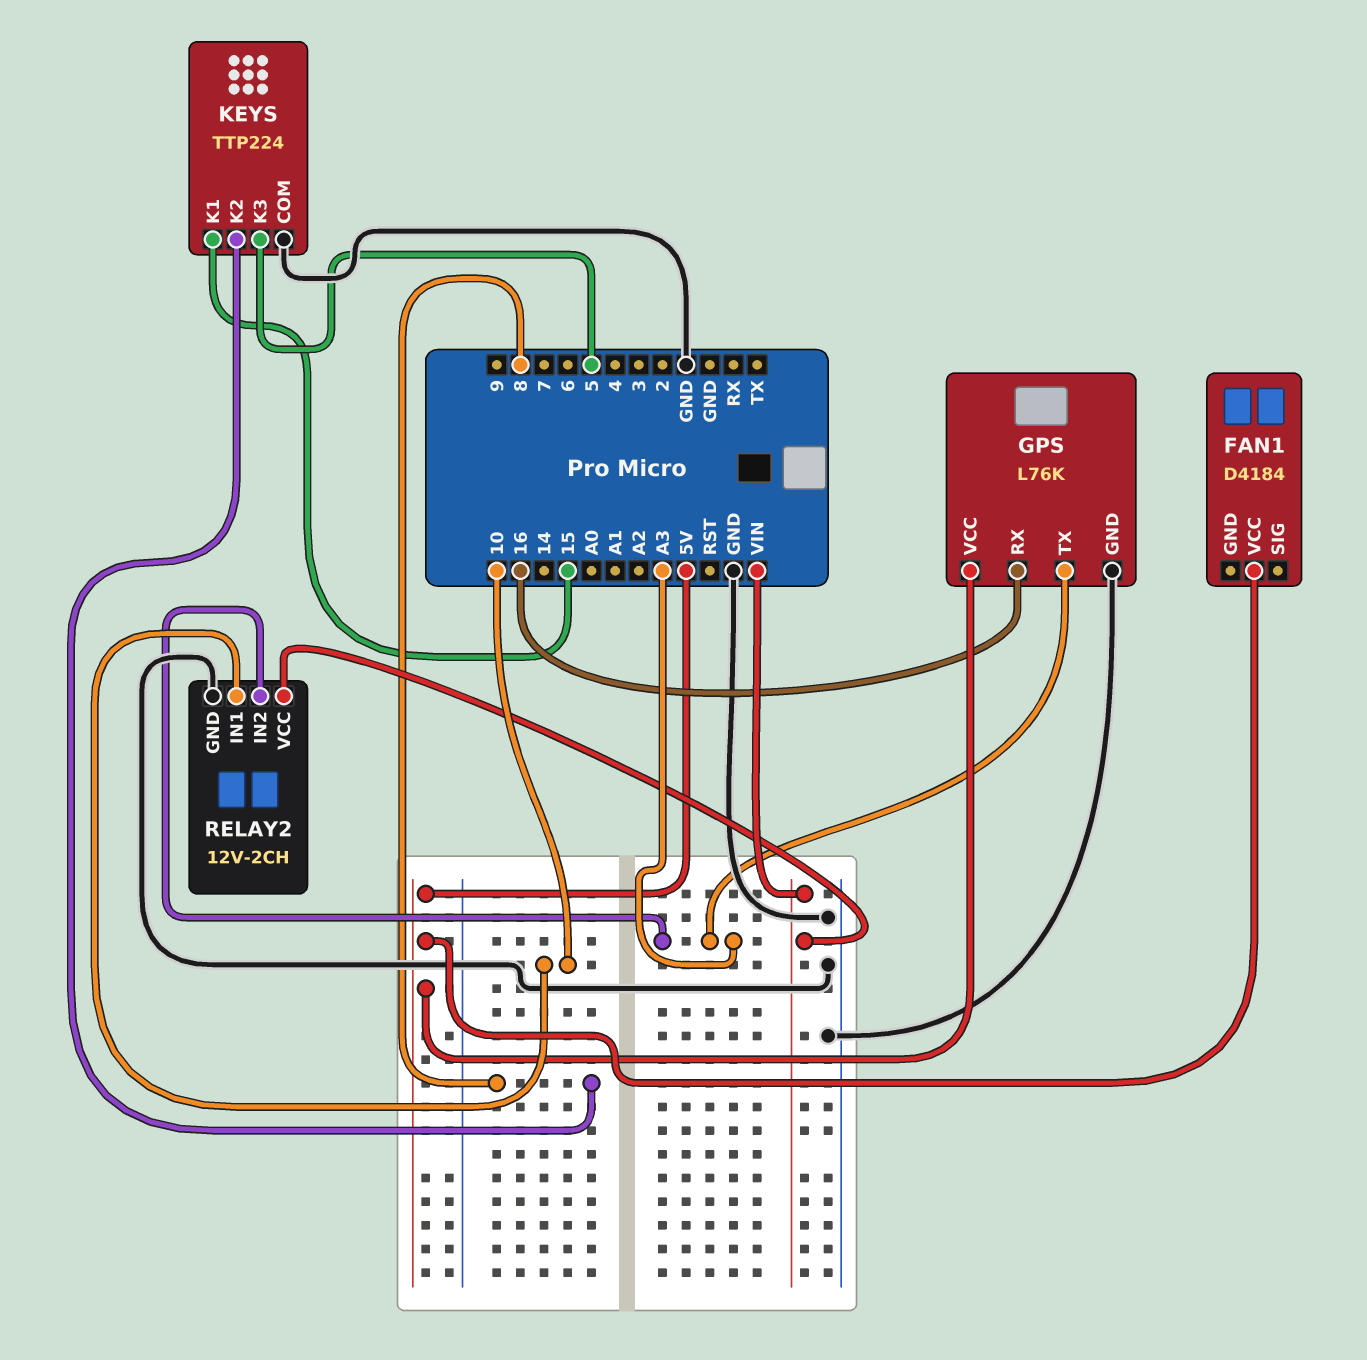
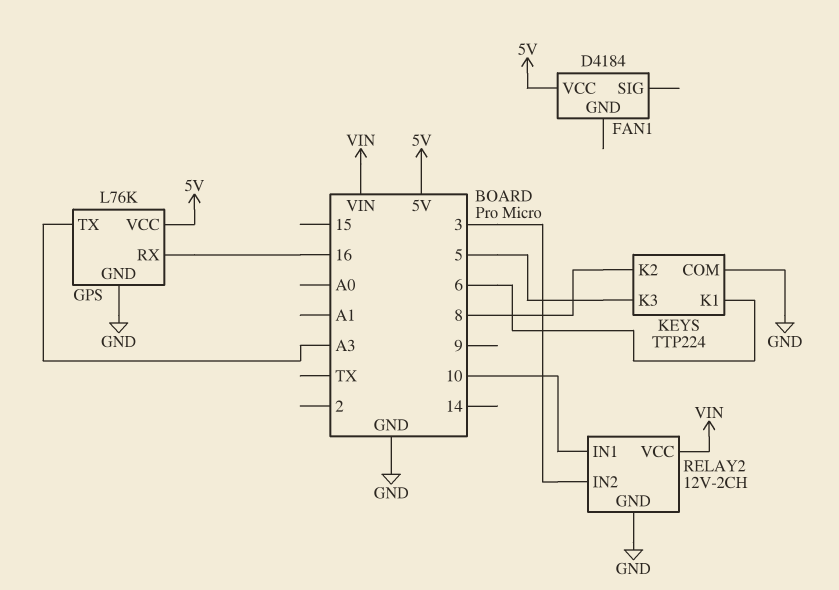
KEYS pin K1: 15 -> 6
RELAY2 pin IN2: A3 -> 3

